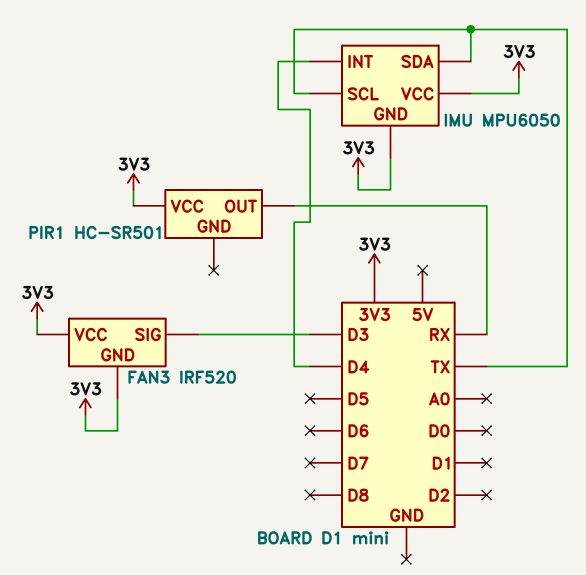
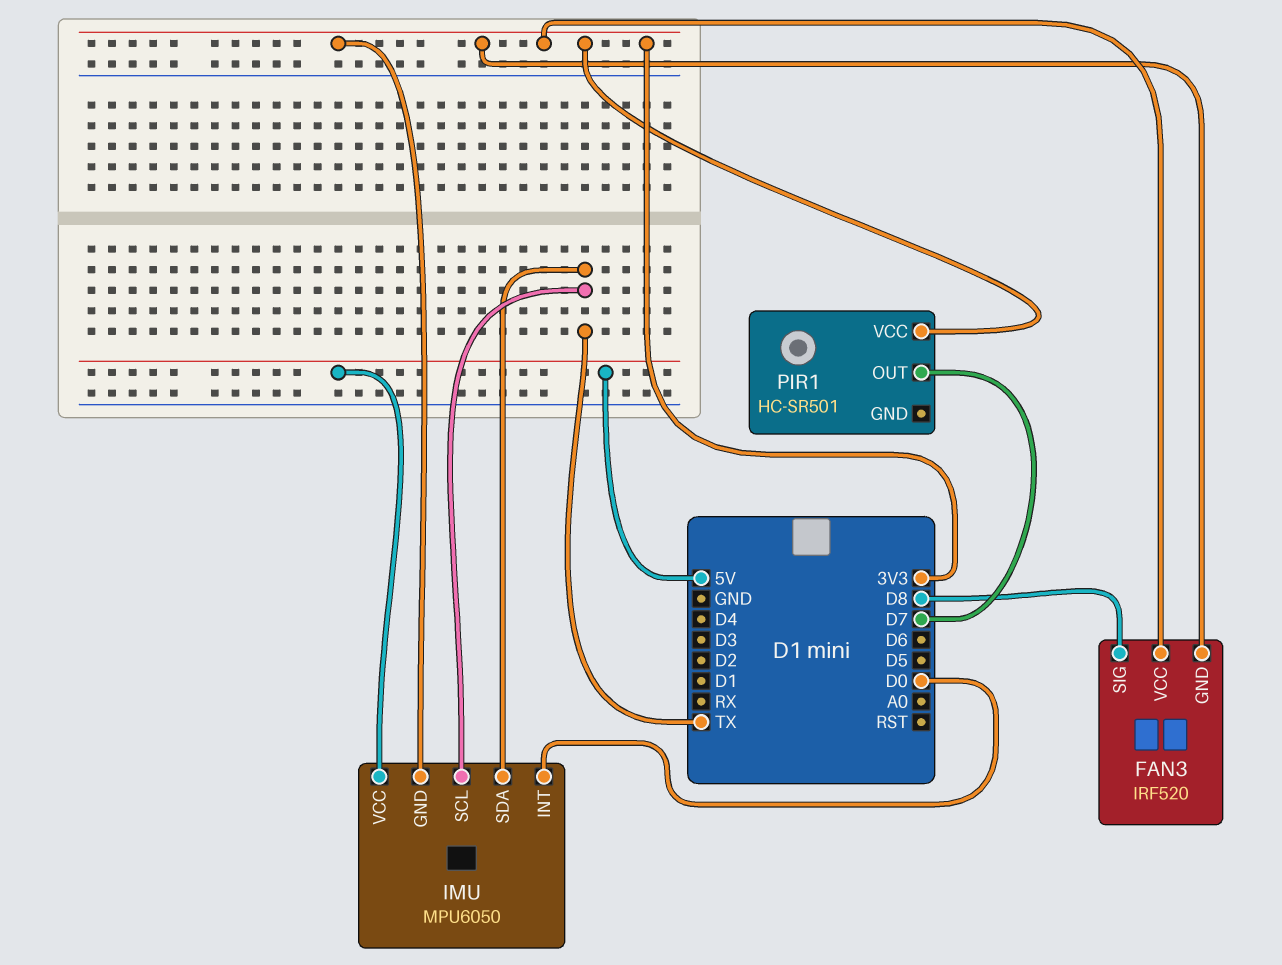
FAN3 pin SIG: D3 -> D8
IMU pin INT: D4 -> D0
IMU pin VCC: 3V3 -> 5V
PIR1 pin OUT: RX -> D7

